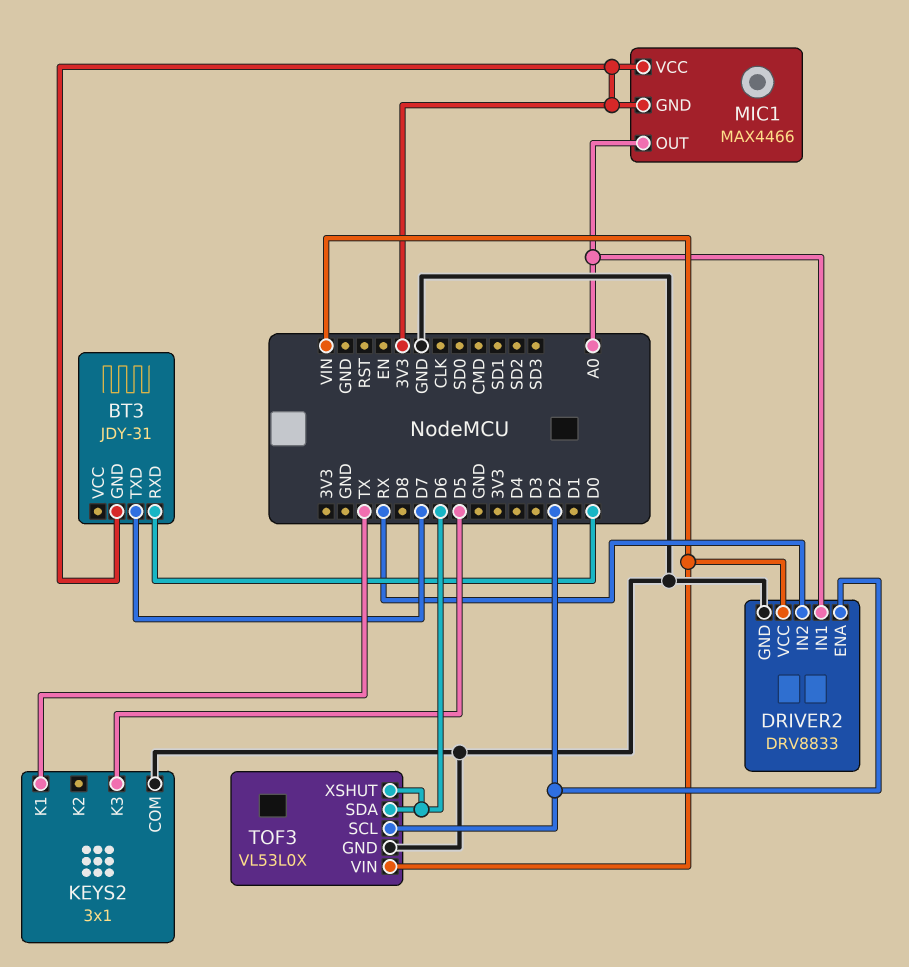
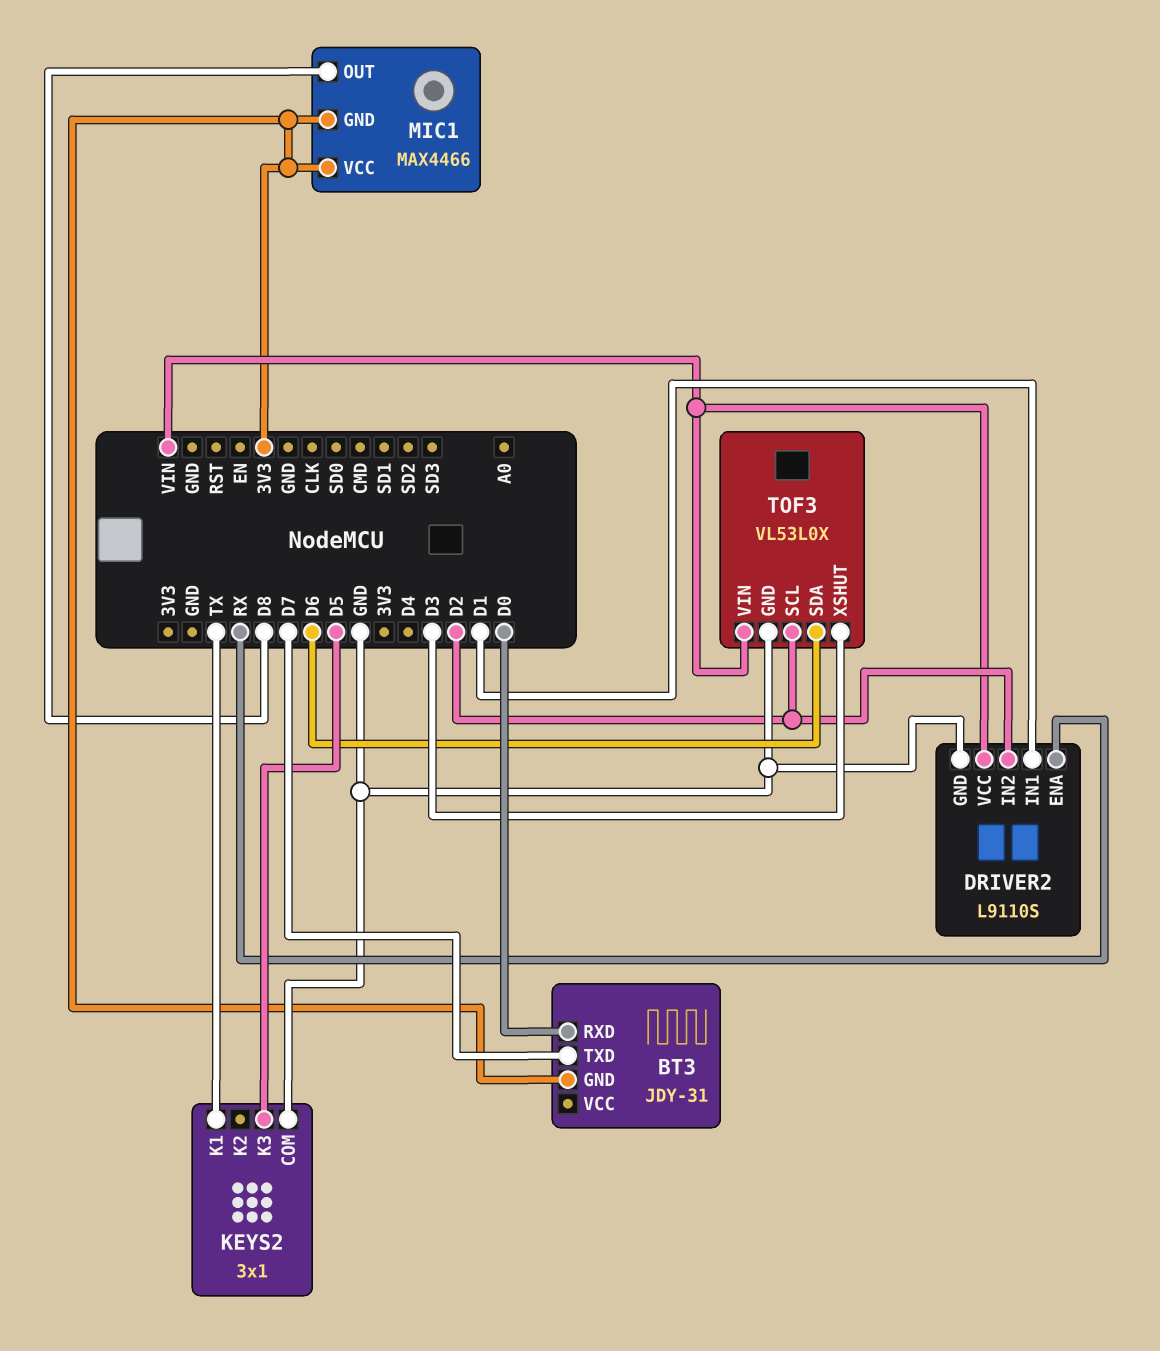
DRIVER2: DRV8833 -> L9110S
DRIVER2 pin ENA: D2 -> RX
DRIVER2 pin IN1: A0 -> D1
DRIVER2 pin IN2: RX -> D2
MIC1 pin OUT: A0 -> D8
TOF3 pin XSHUT: D6 -> D3

